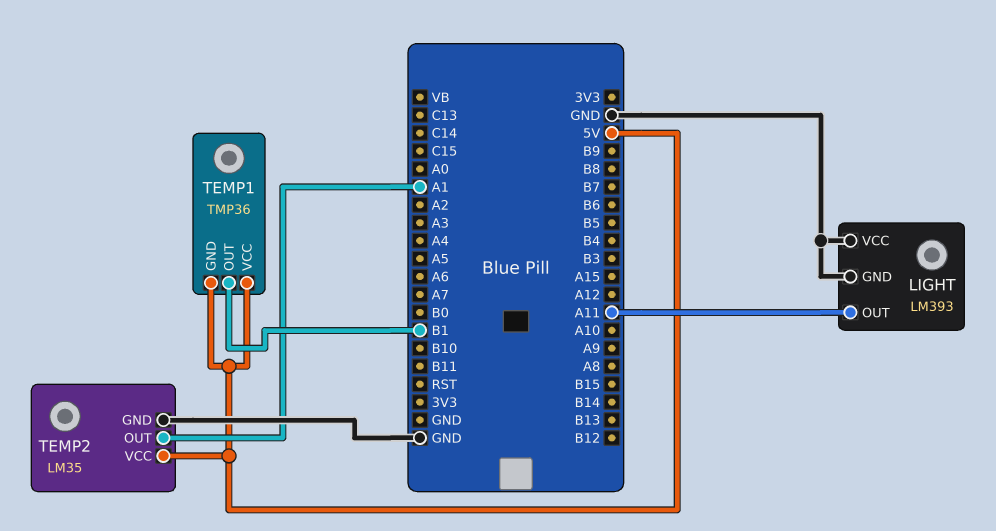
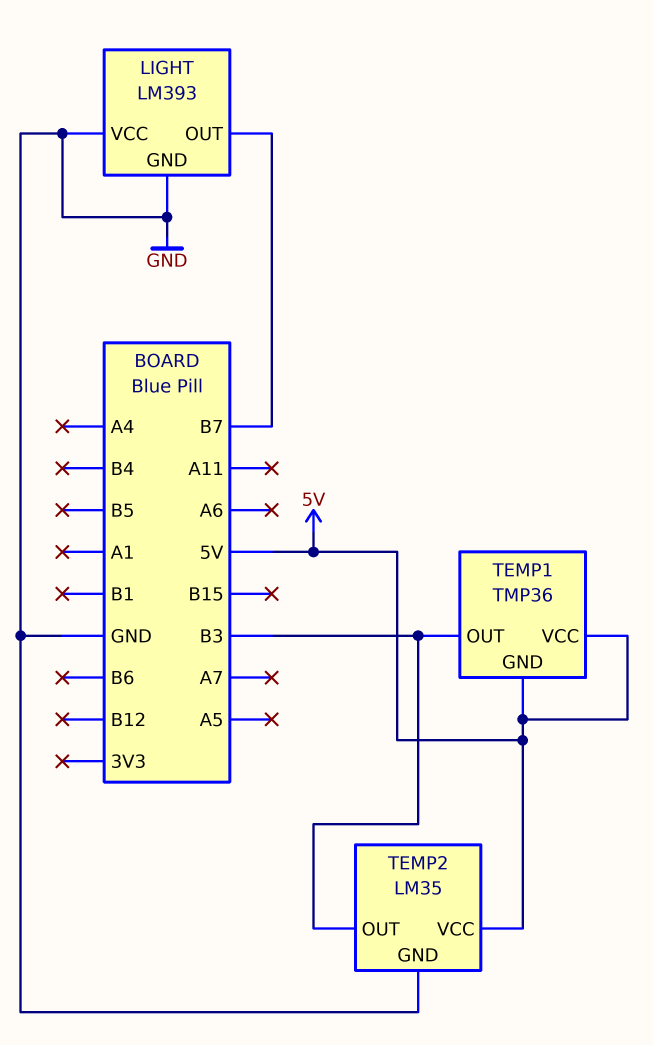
LIGHT pin OUT: A11 -> B7
TEMP1 pin OUT: B1 -> B3
TEMP2 pin OUT: A1 -> B3

